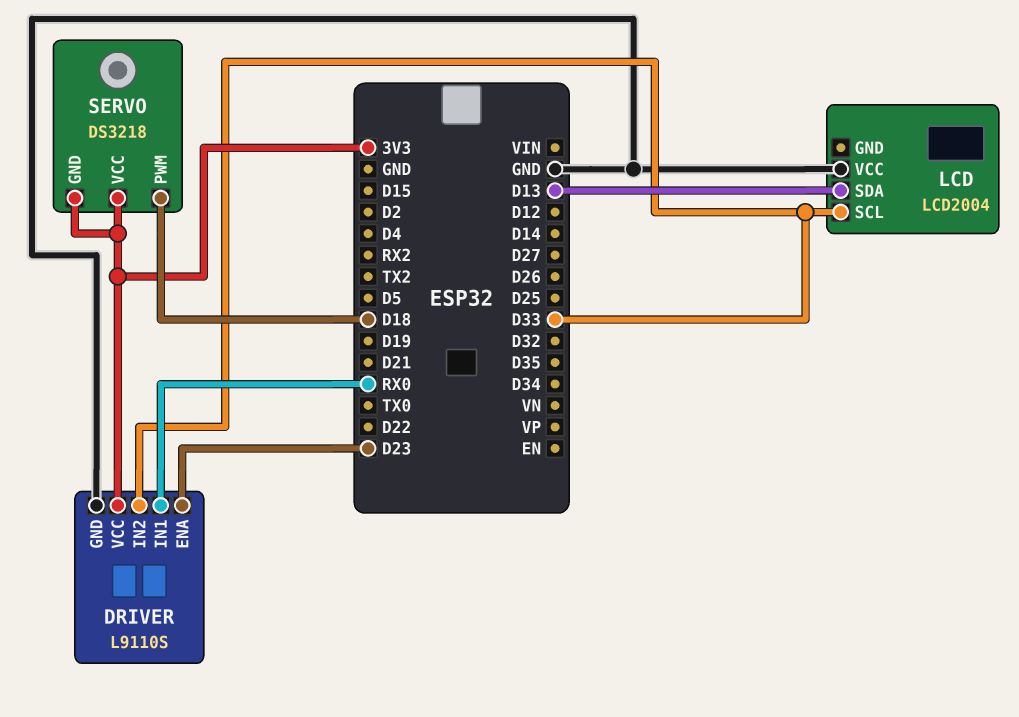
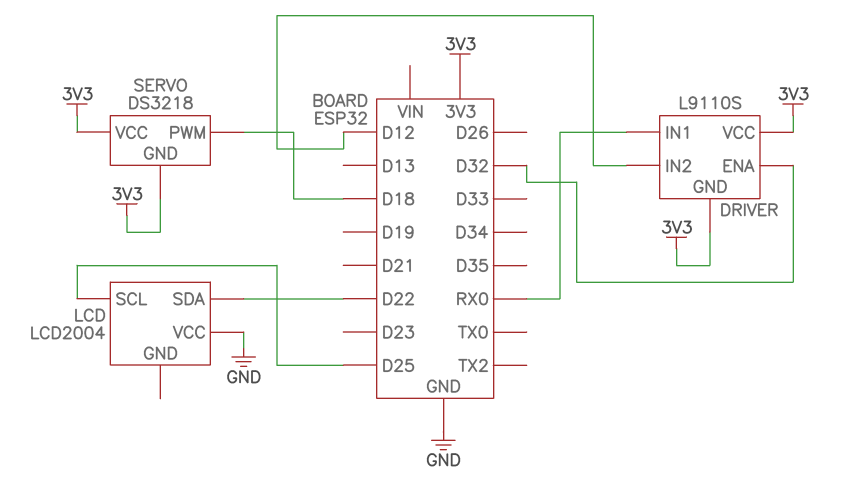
DRIVER pin ENA: D23 -> D32
DRIVER pin GND: GND -> 3V3
DRIVER pin IN2: D33 -> D12
LCD pin SCL: D33 -> D25
LCD pin SDA: D13 -> D22

